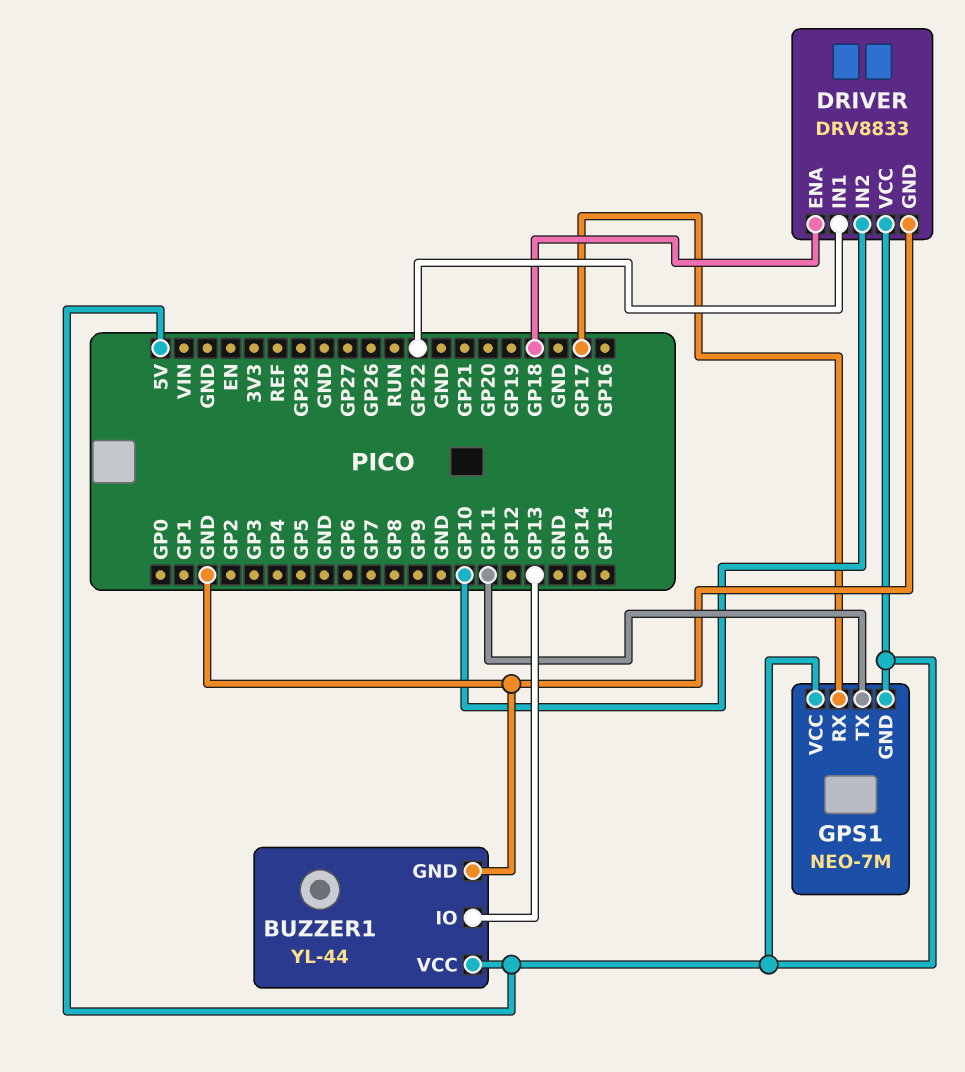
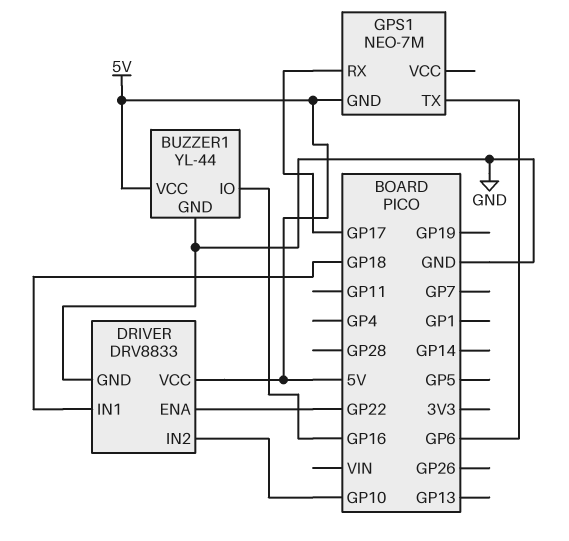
BUZZER1 pin IO: GP13 -> GP16
DRIVER pin ENA: GP18 -> GP22
DRIVER pin IN1: GP22 -> GP18
GPS1 pin TX: GP11 -> GP6
GPS1 pin VCC: 5V -> none

